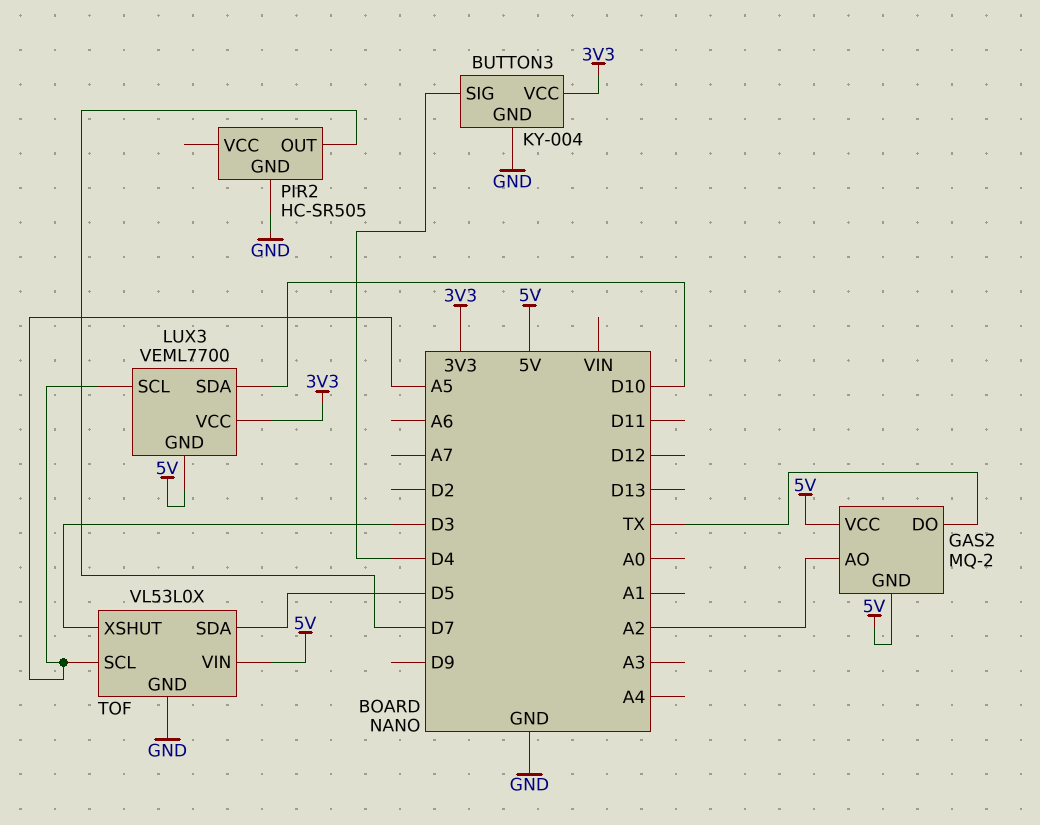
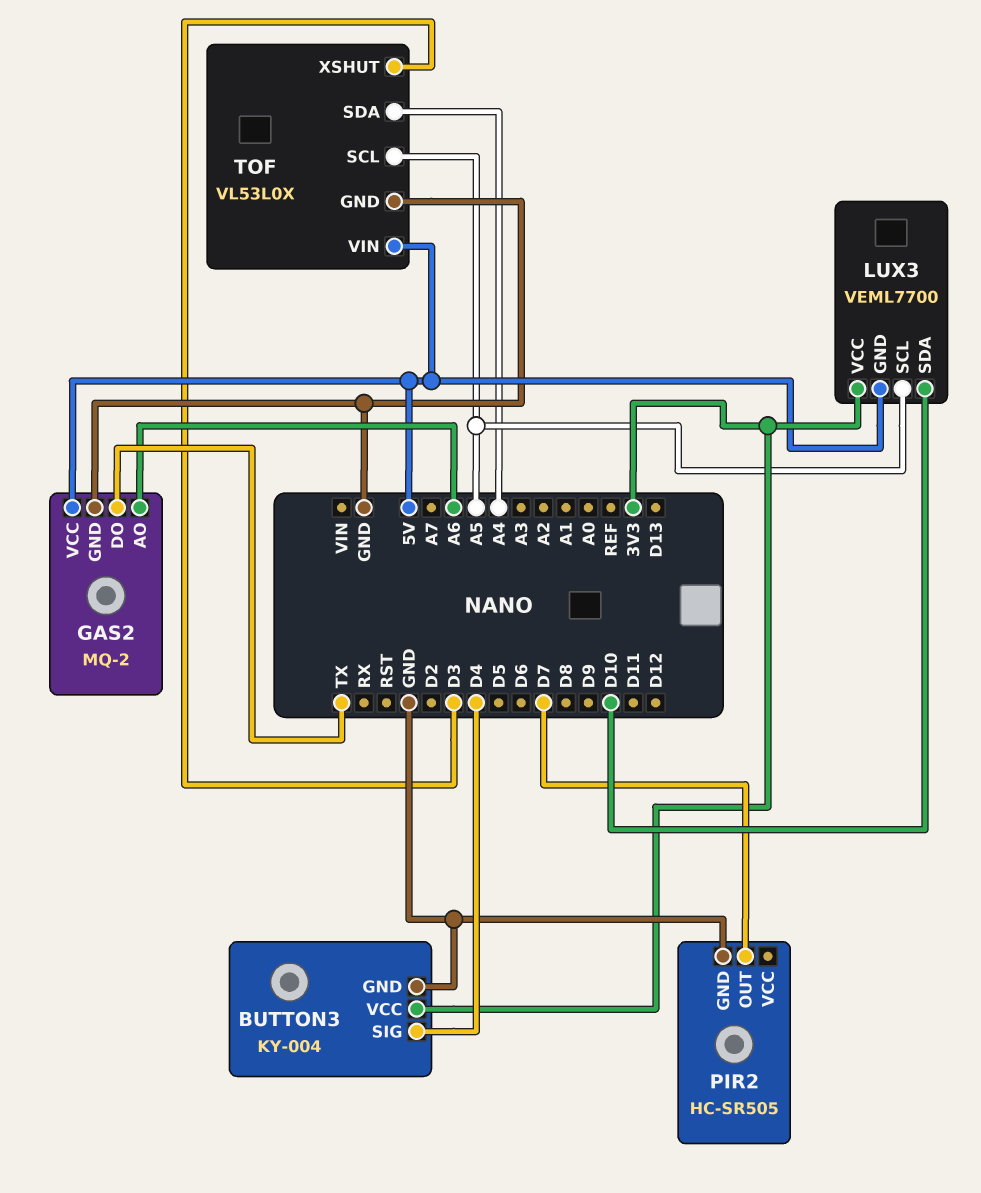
GAS2 pin AO: A2 -> A6
GAS2 pin GND: 5V -> GND
TOF pin SDA: D5 -> A4

